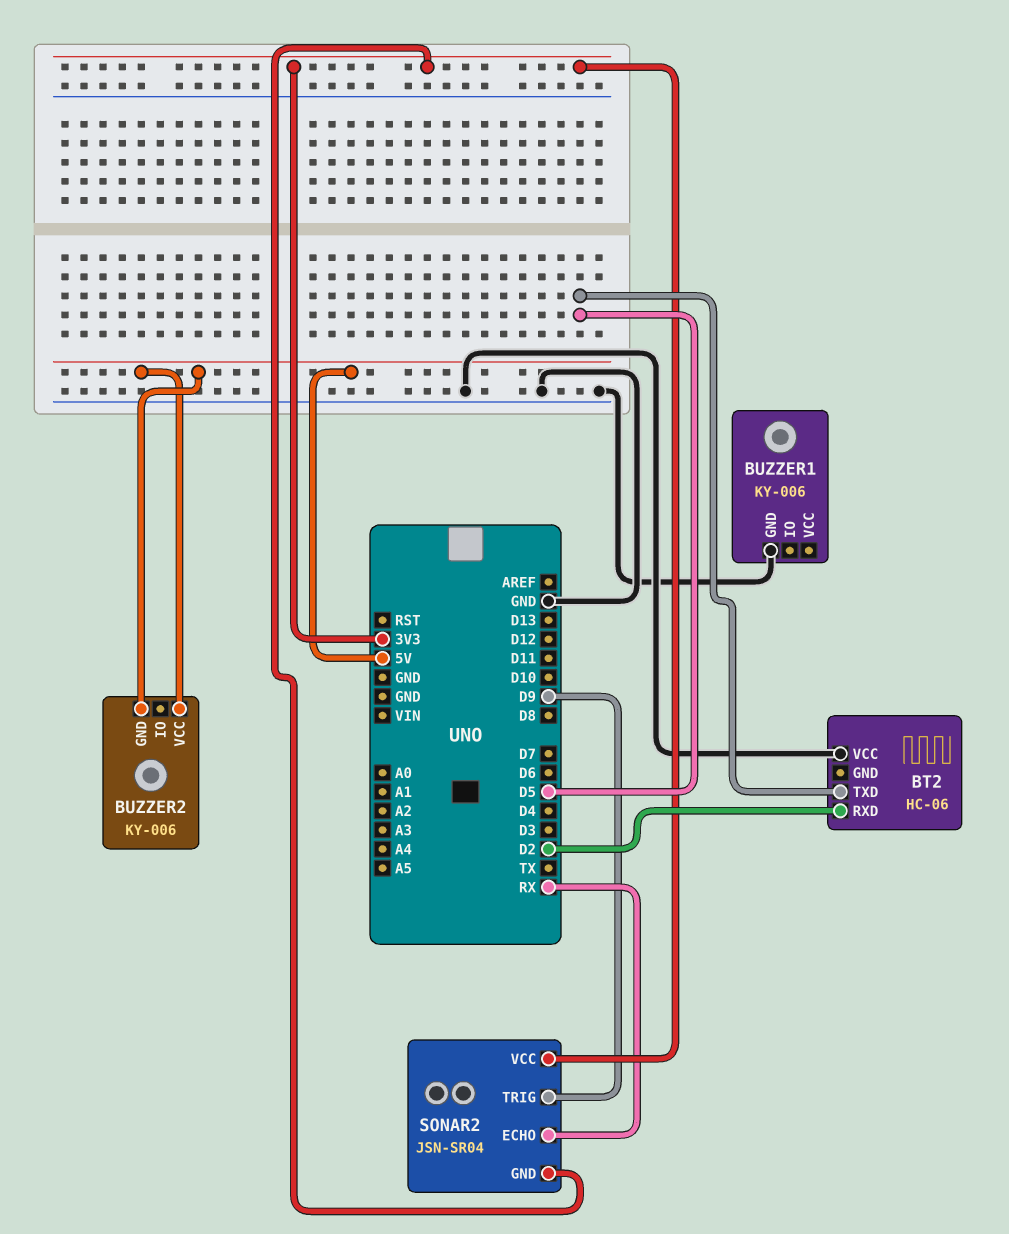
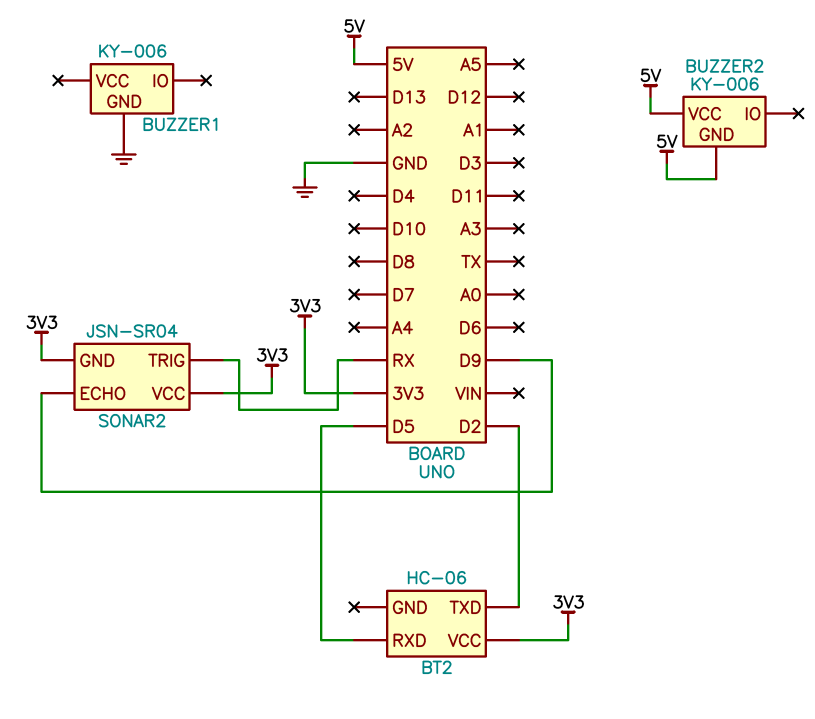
BT2 pin RXD: D2 -> D5
BT2 pin TXD: D5 -> D2
BT2 pin VCC: GND -> 3V3
SONAR2 pin ECHO: RX -> D9
SONAR2 pin TRIG: D9 -> RX

